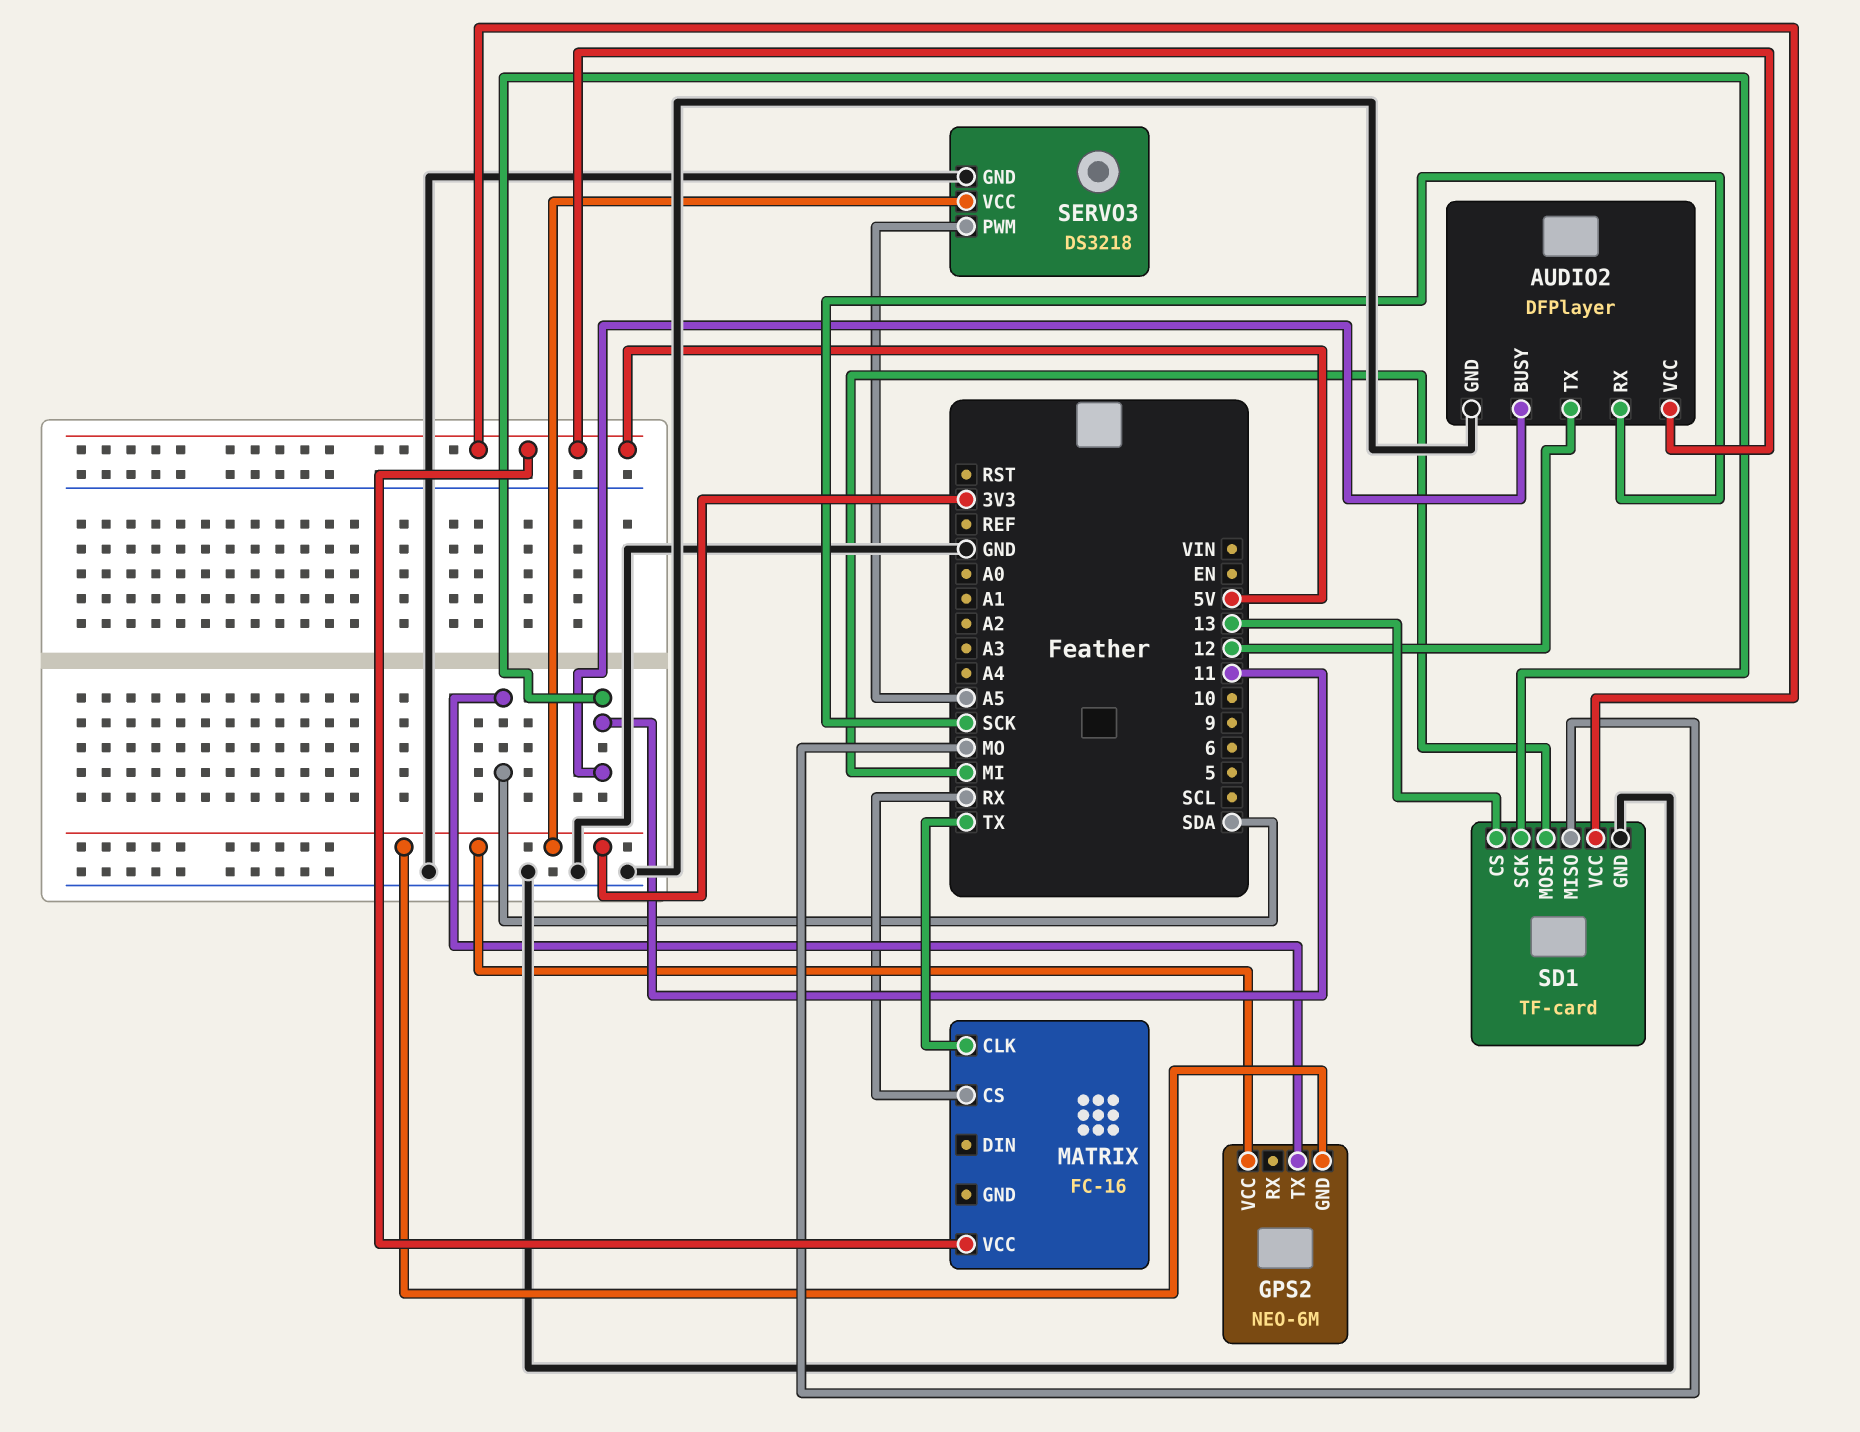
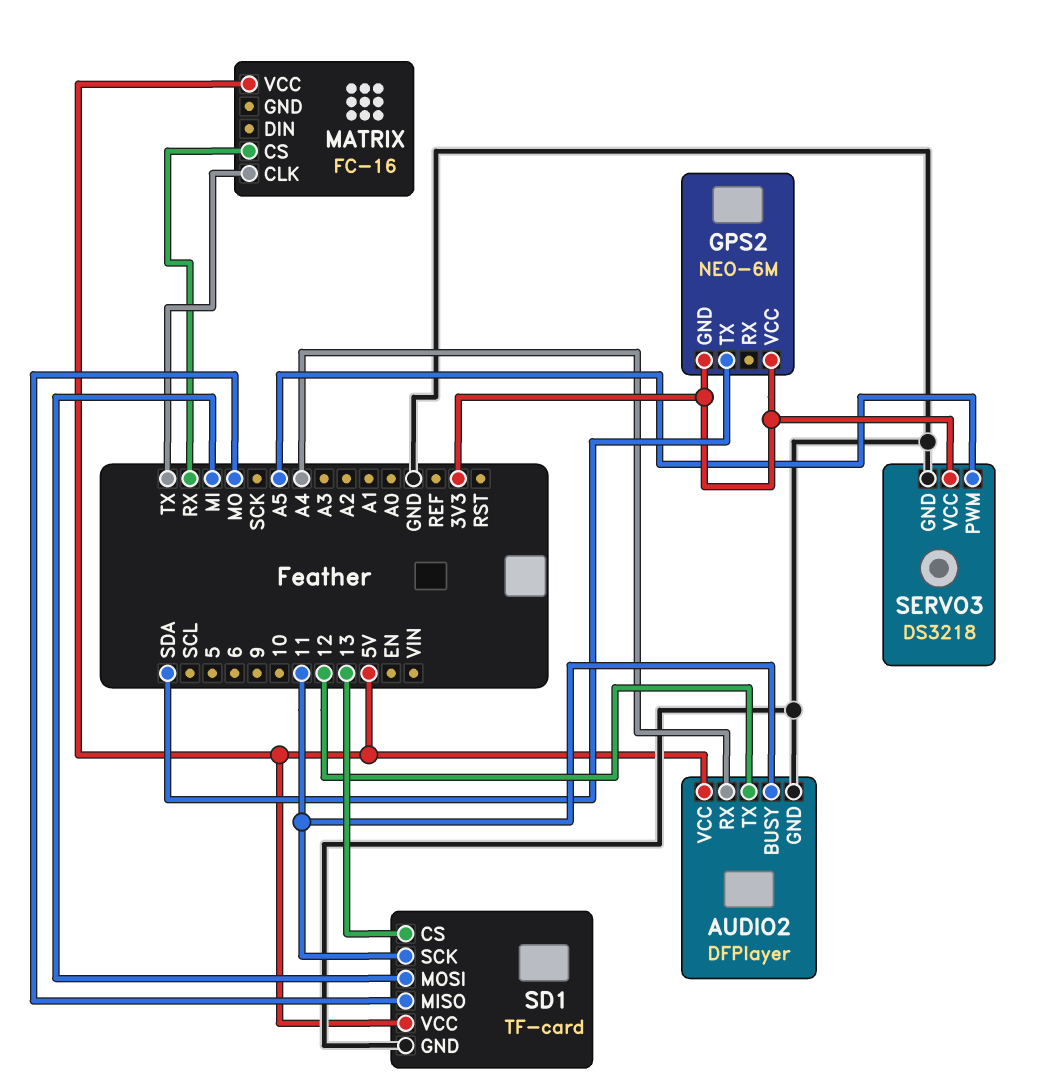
AUDIO2 pin RX: SCK -> A4

